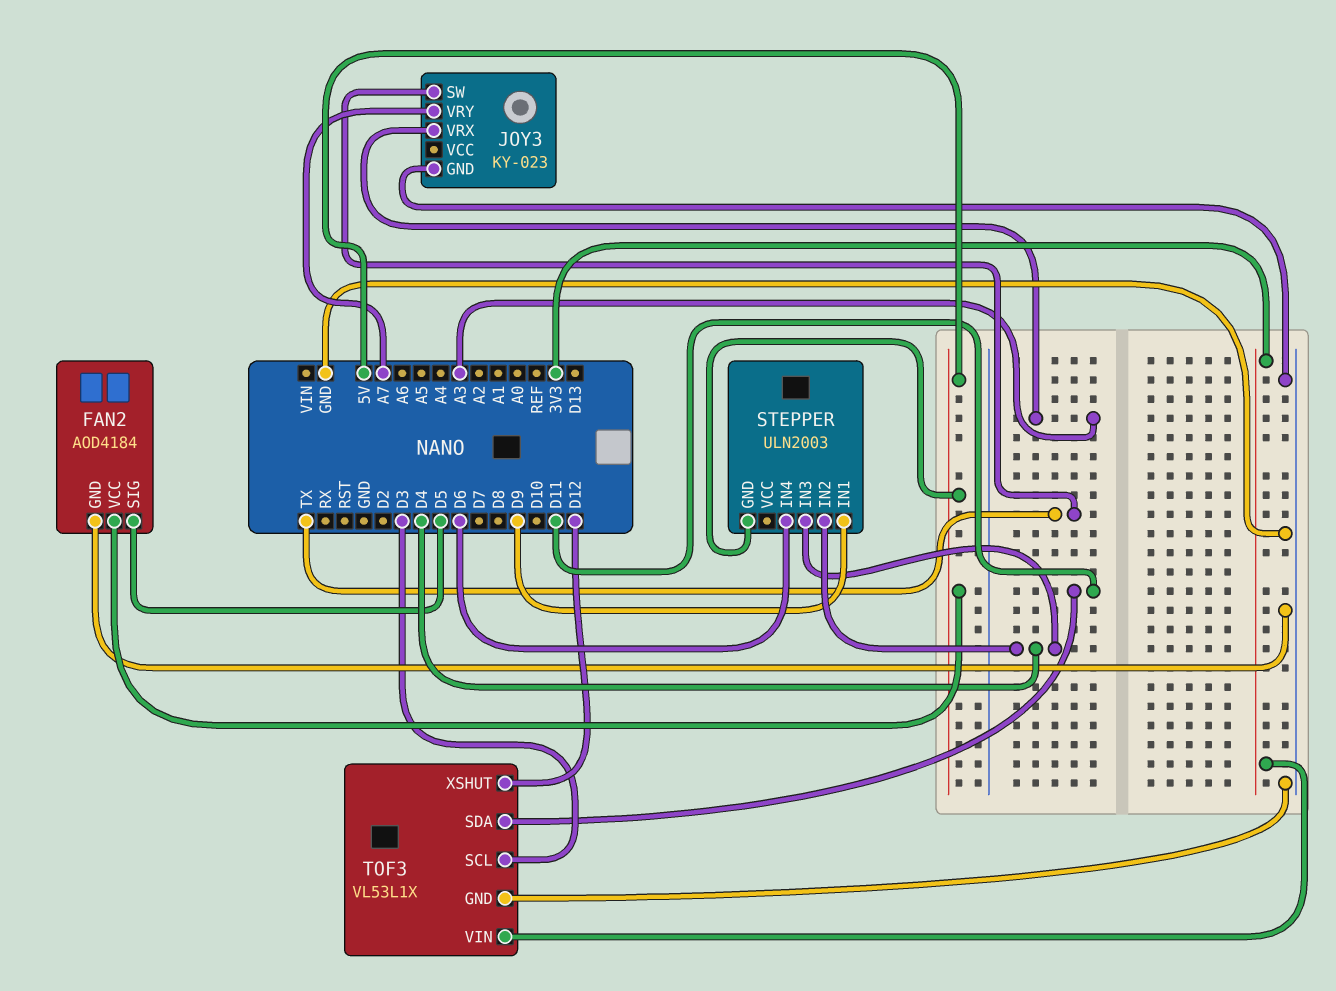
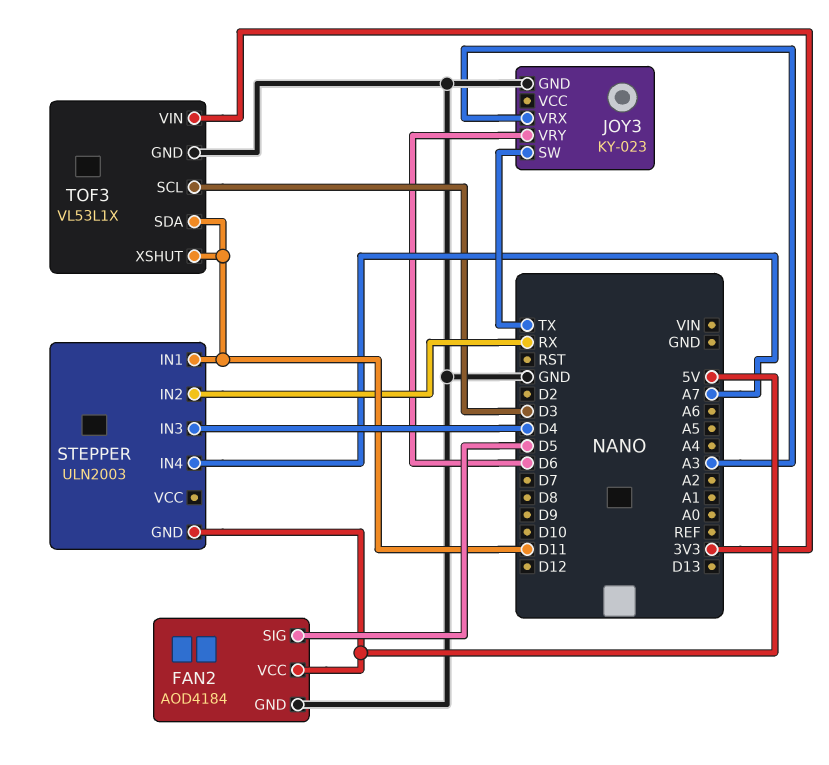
JOY3 pin VRY: A7 -> D6
STEPPER pin IN1: D9 -> D11
STEPPER pin IN2: D4 -> RX
STEPPER pin IN4: D6 -> A7
TOF3 pin XSHUT: D12 -> D11

